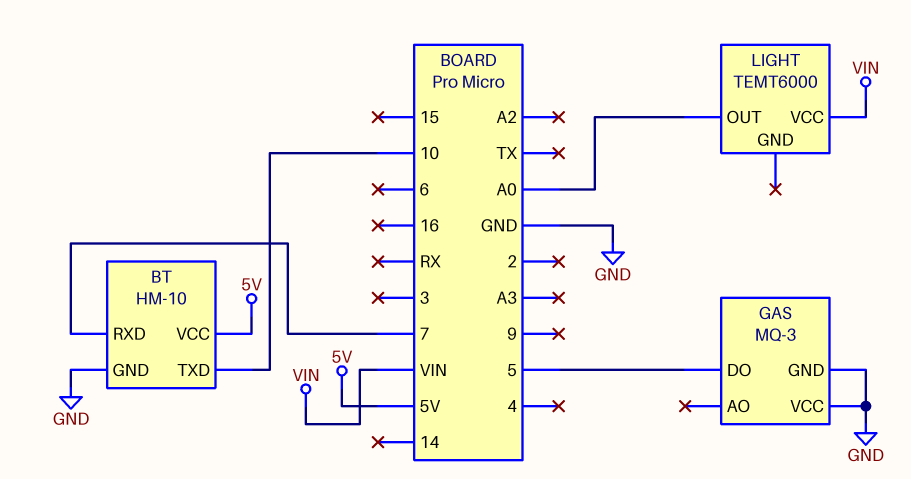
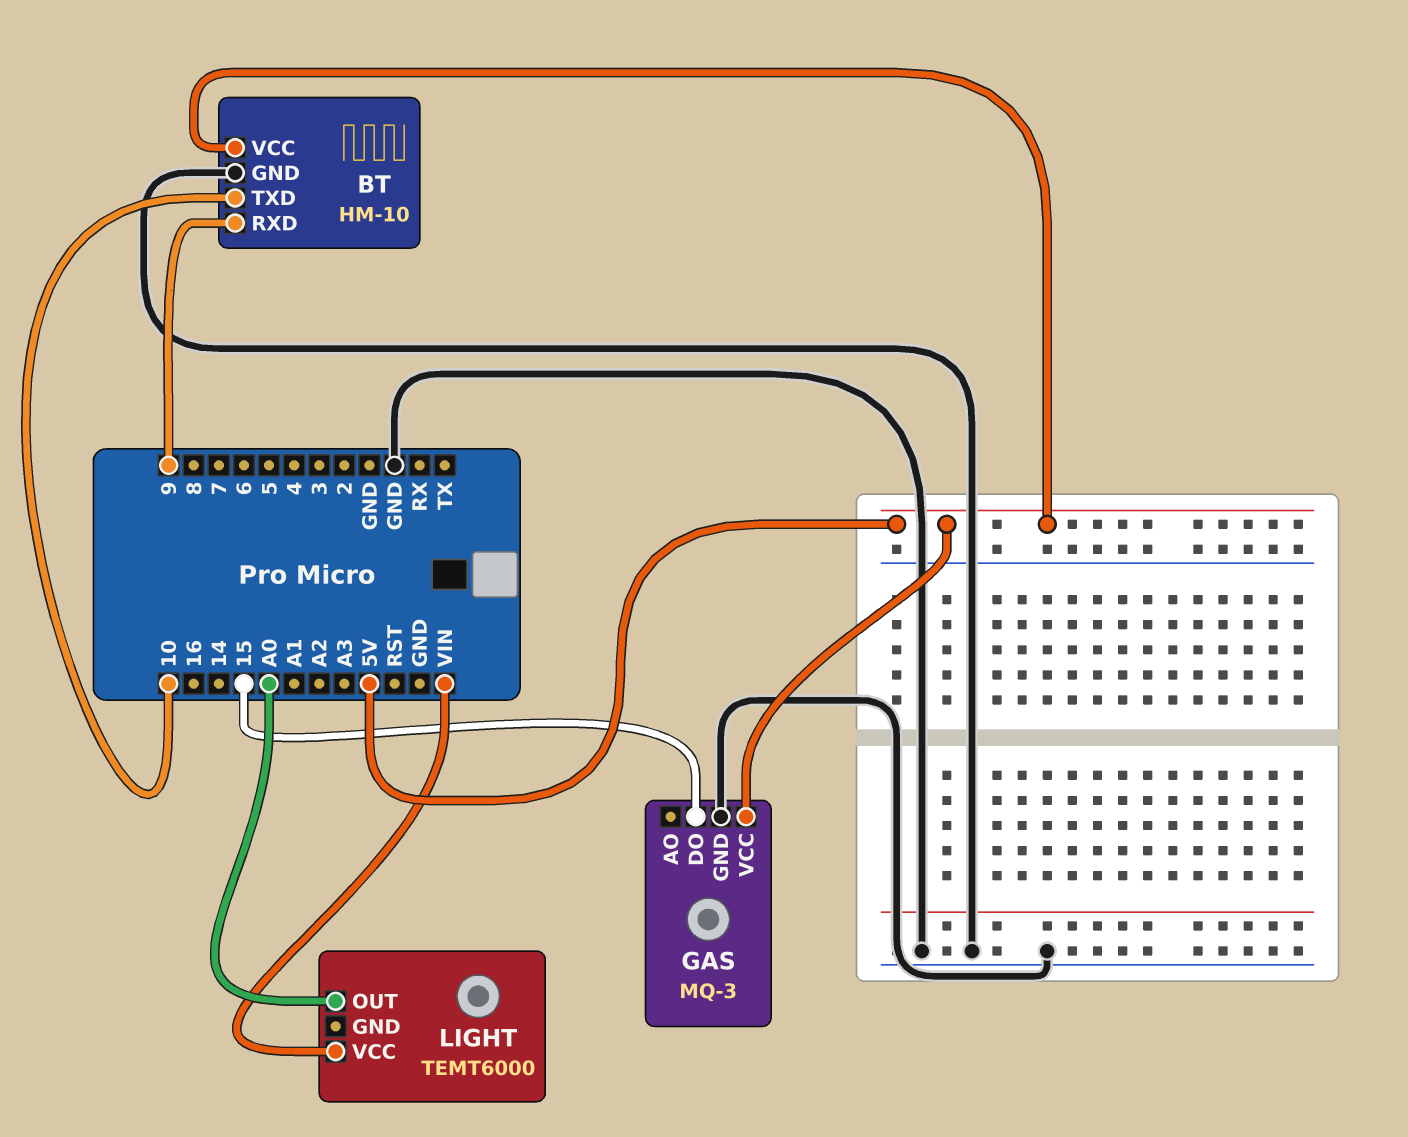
BT pin RXD: 7 -> 9
GAS pin DO: 5 -> 15
GAS pin VCC: GND -> 5V

